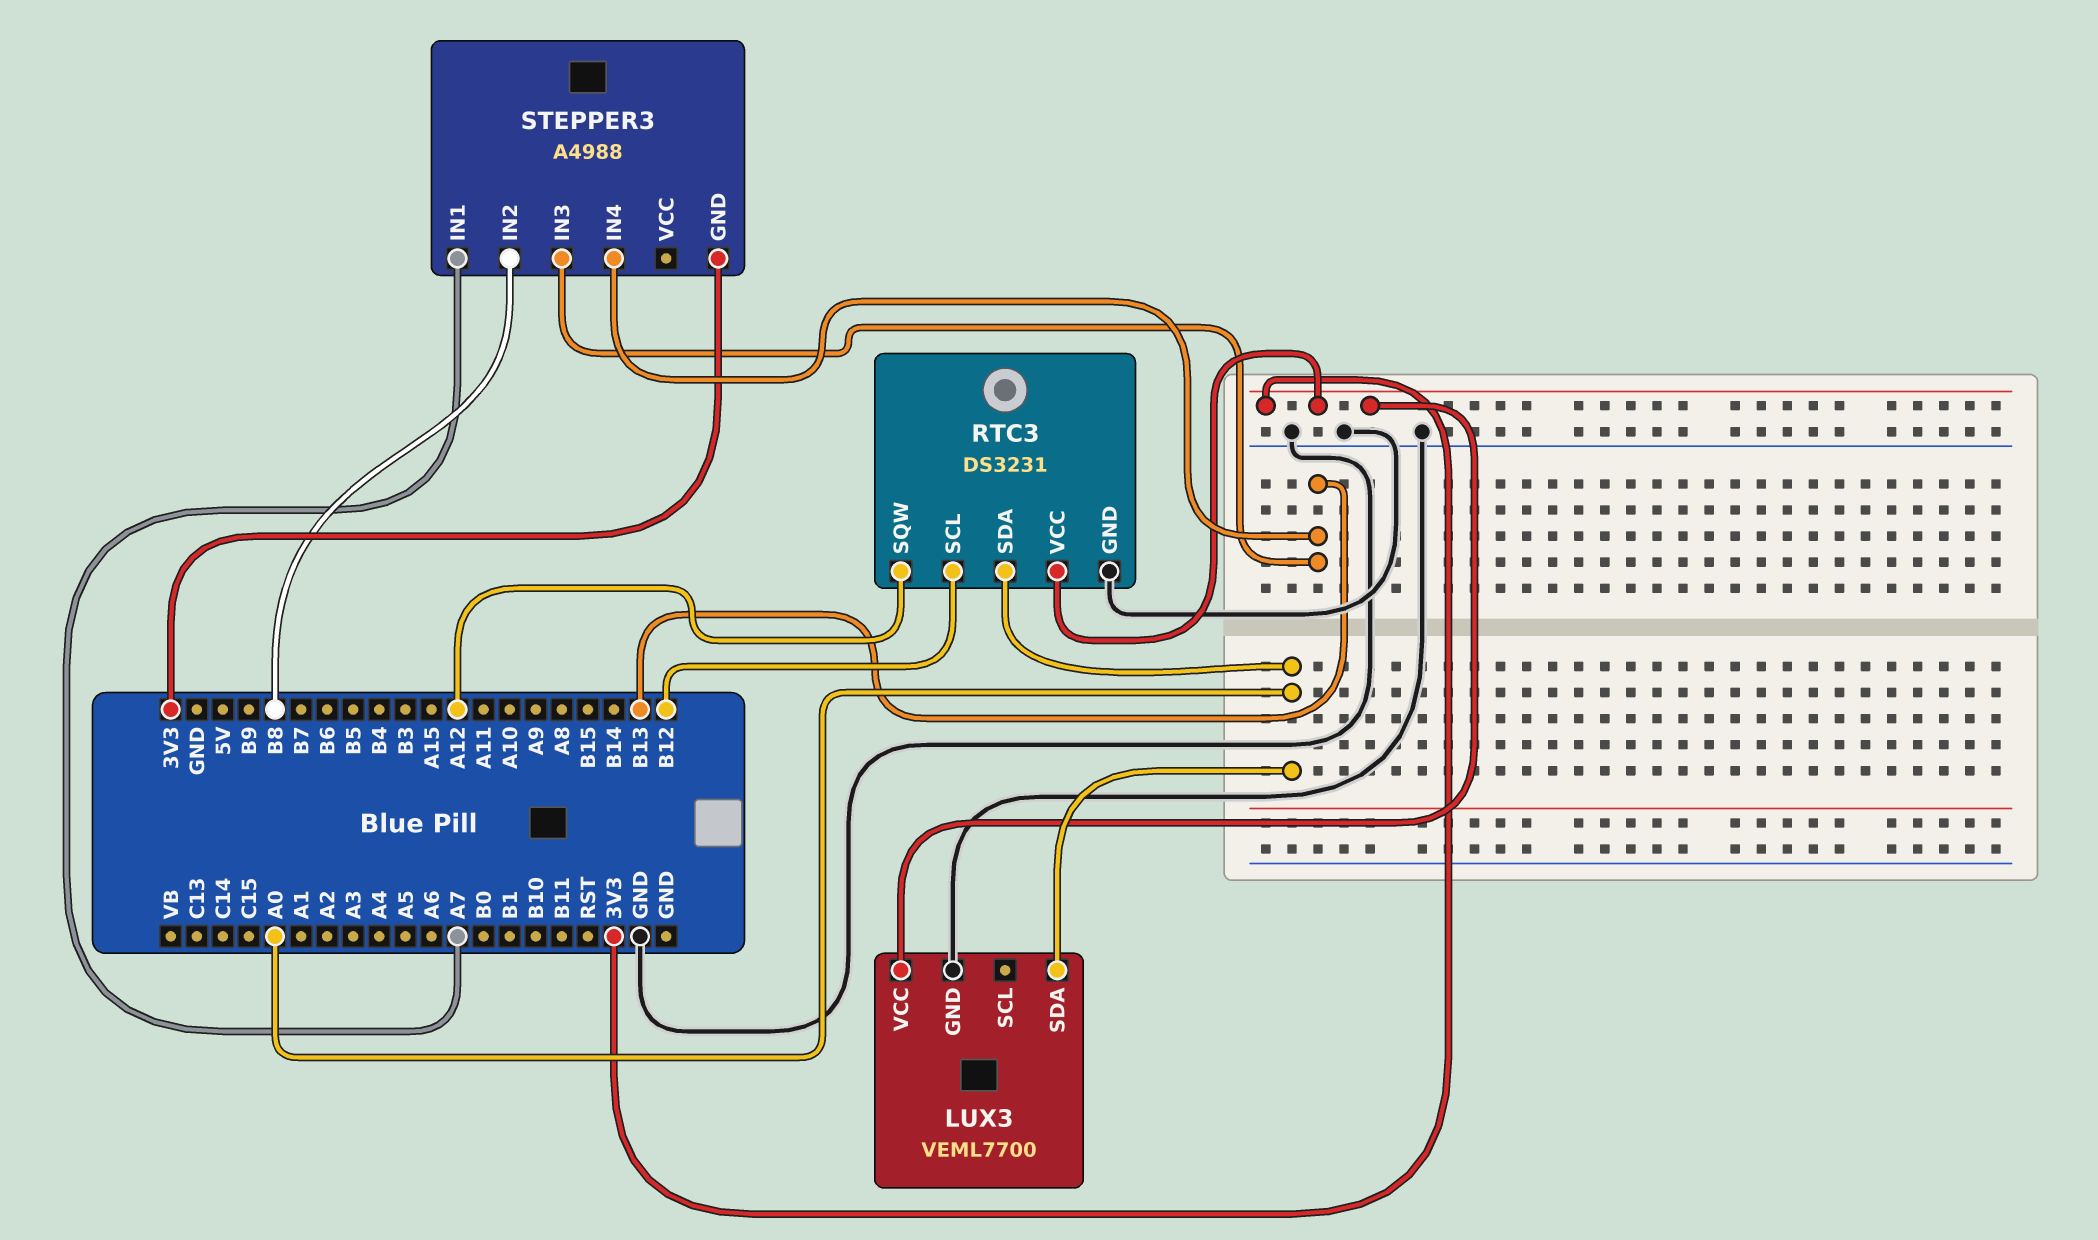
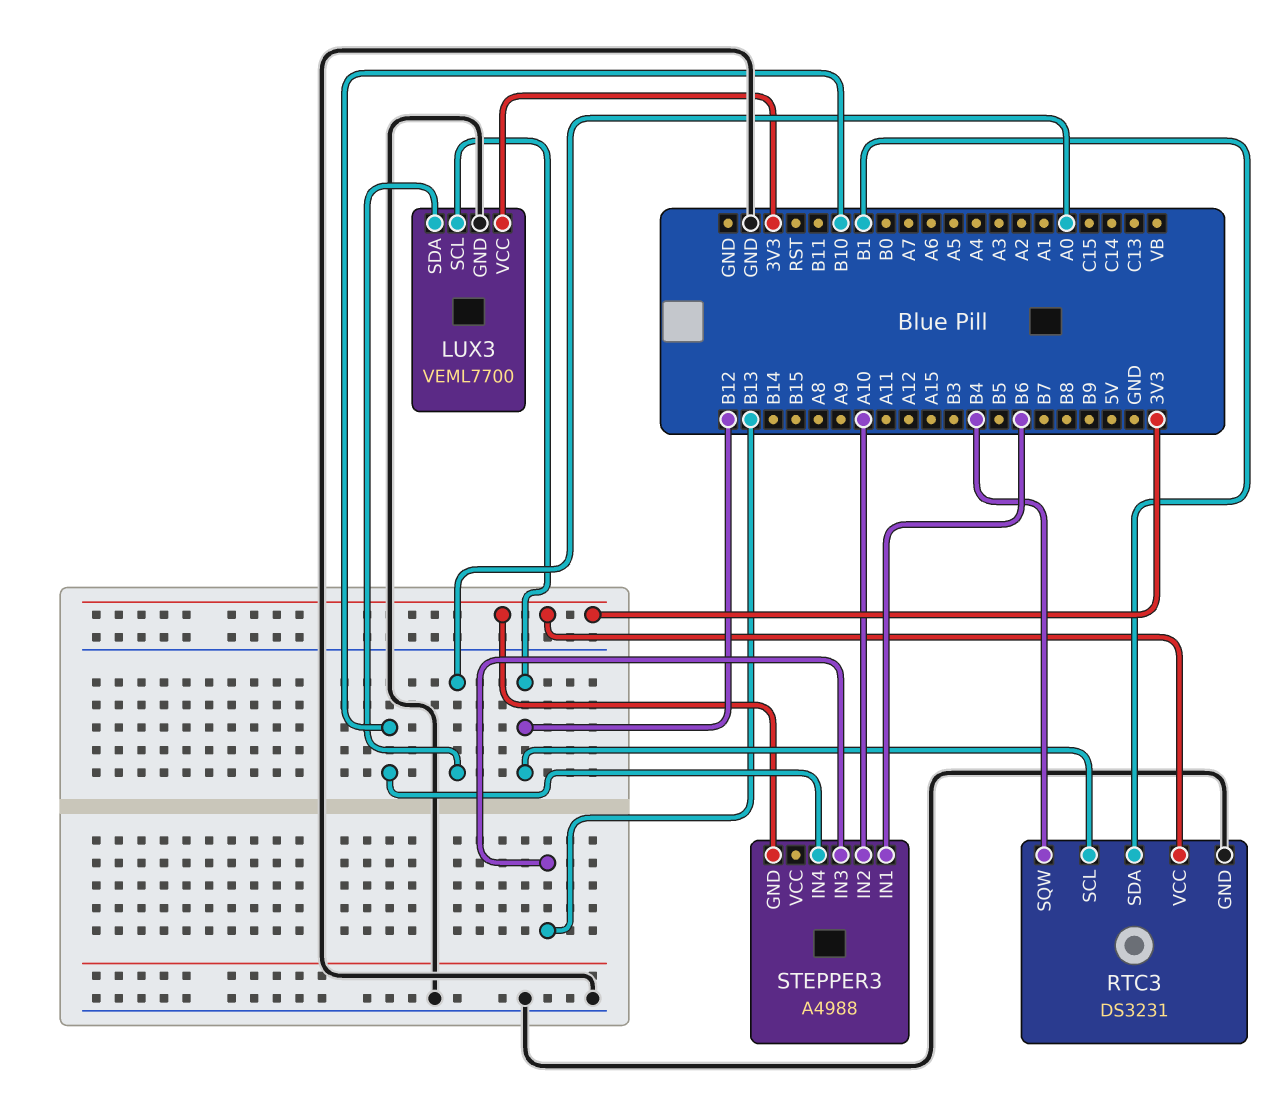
LUX3 pin SCL: none -> B12
RTC3 pin SDA: A0 -> B1
RTC3 pin SQW: A12 -> B4
STEPPER3 pin IN1: A7 -> B6
STEPPER3 pin IN2: B8 -> A10
STEPPER3 pin IN4: B13 -> B10

